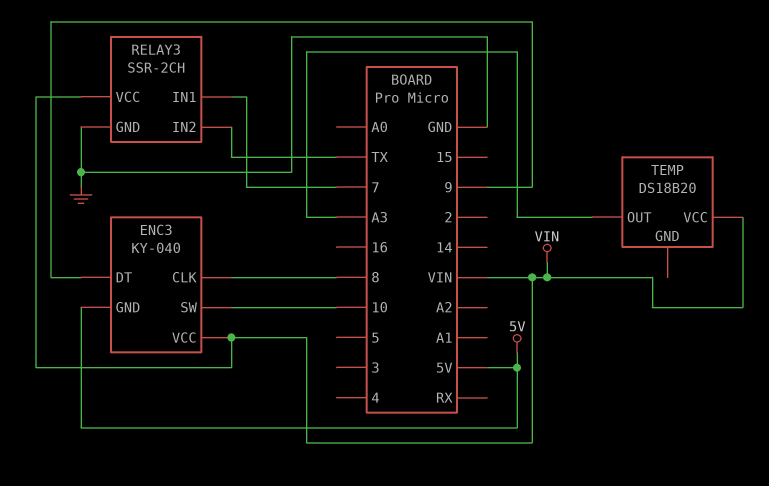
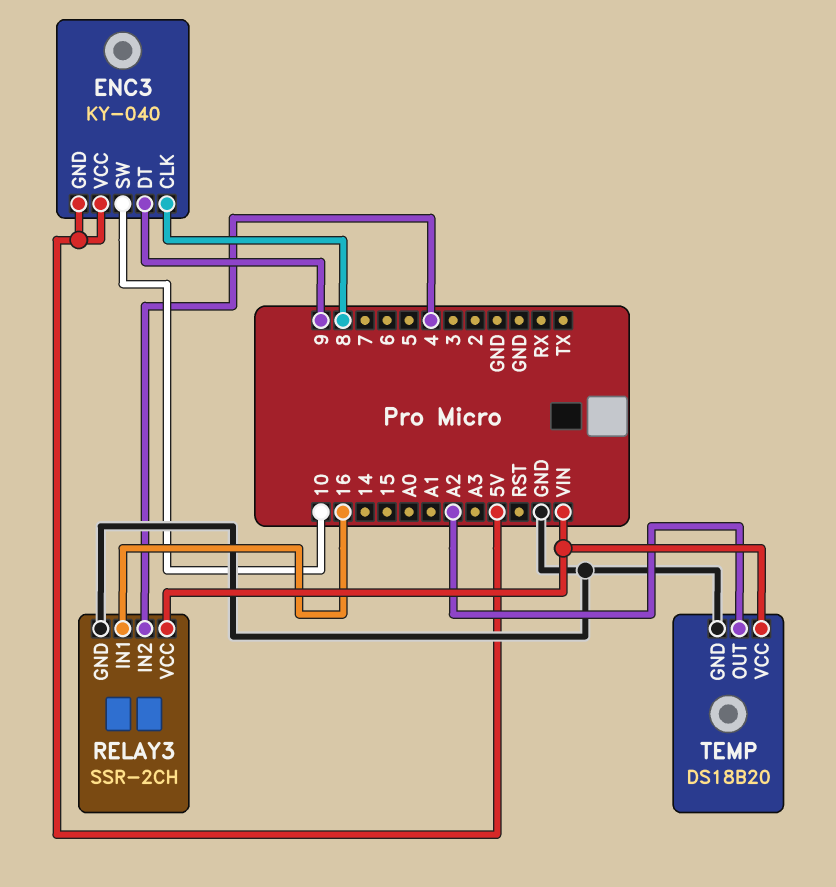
ENC3 pin VCC: VIN -> 5V
RELAY3 pin IN1: 7 -> 16
RELAY3 pin IN2: TX -> 4
TEMP pin GND: none -> GND
TEMP pin OUT: A3 -> A2

